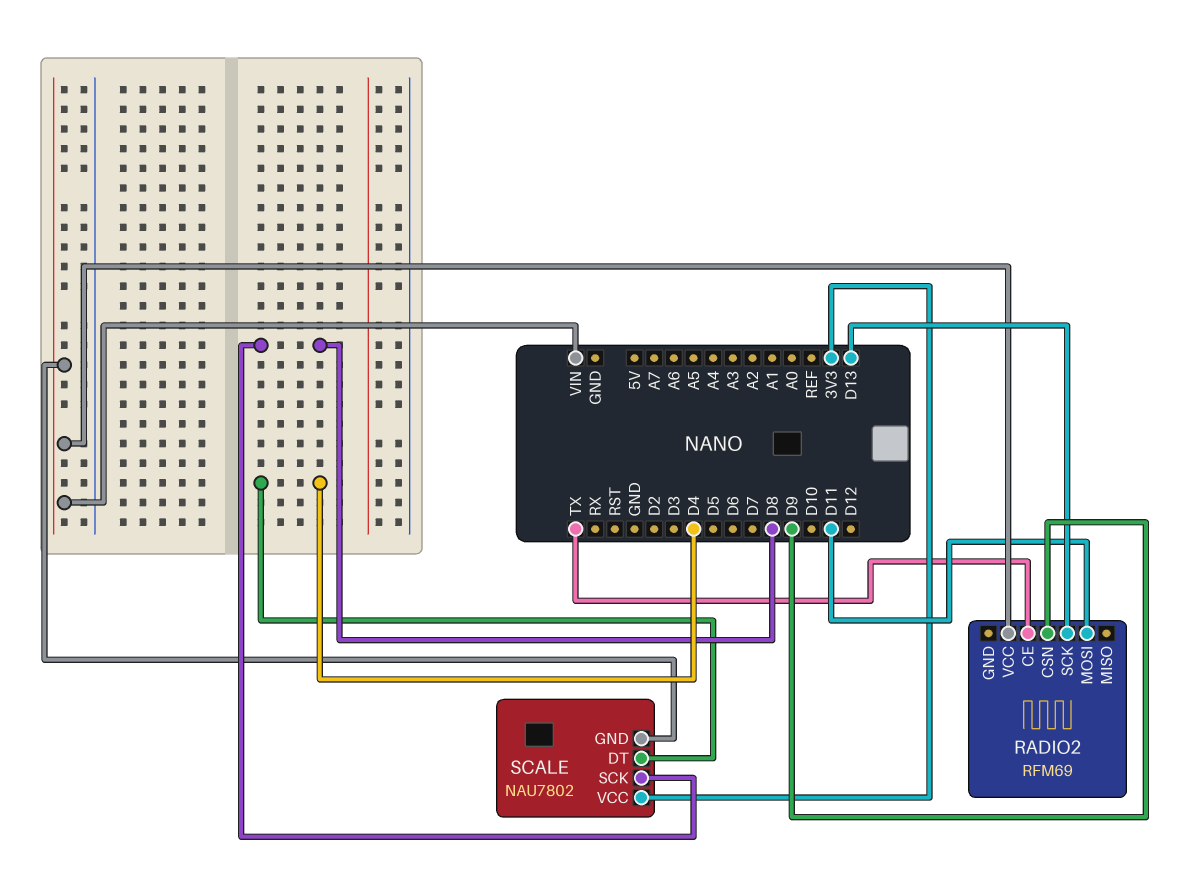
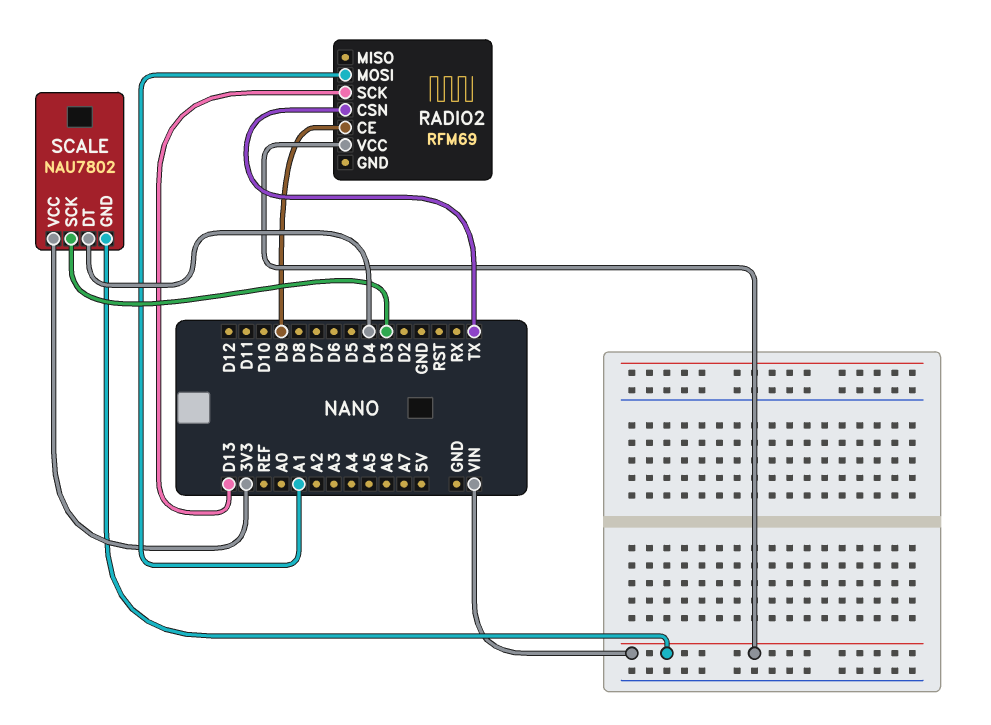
RADIO2 pin CE: TX -> D9
RADIO2 pin CSN: D9 -> TX
RADIO2 pin MOSI: D11 -> A1
SCALE pin SCK: D8 -> D3

